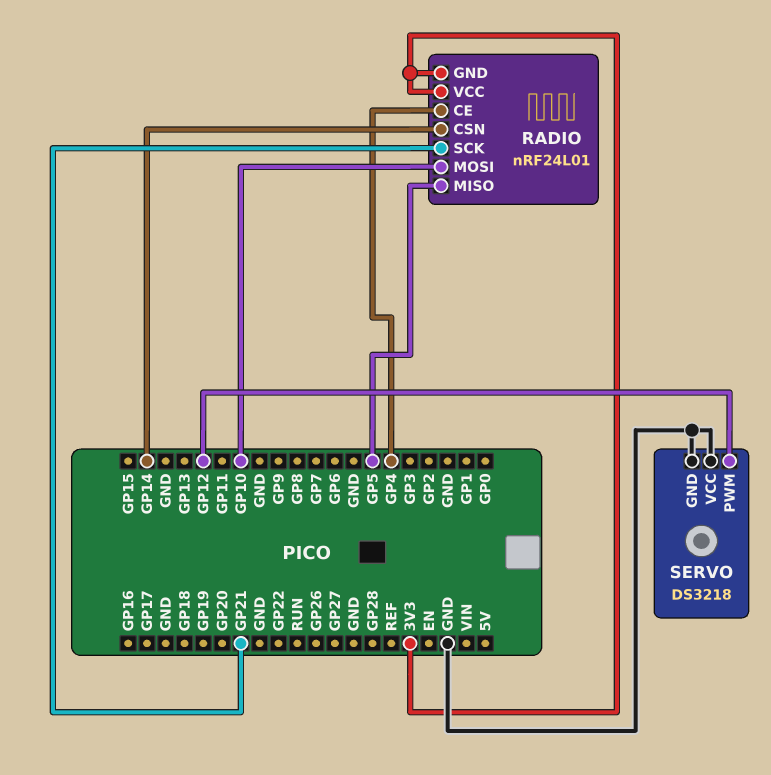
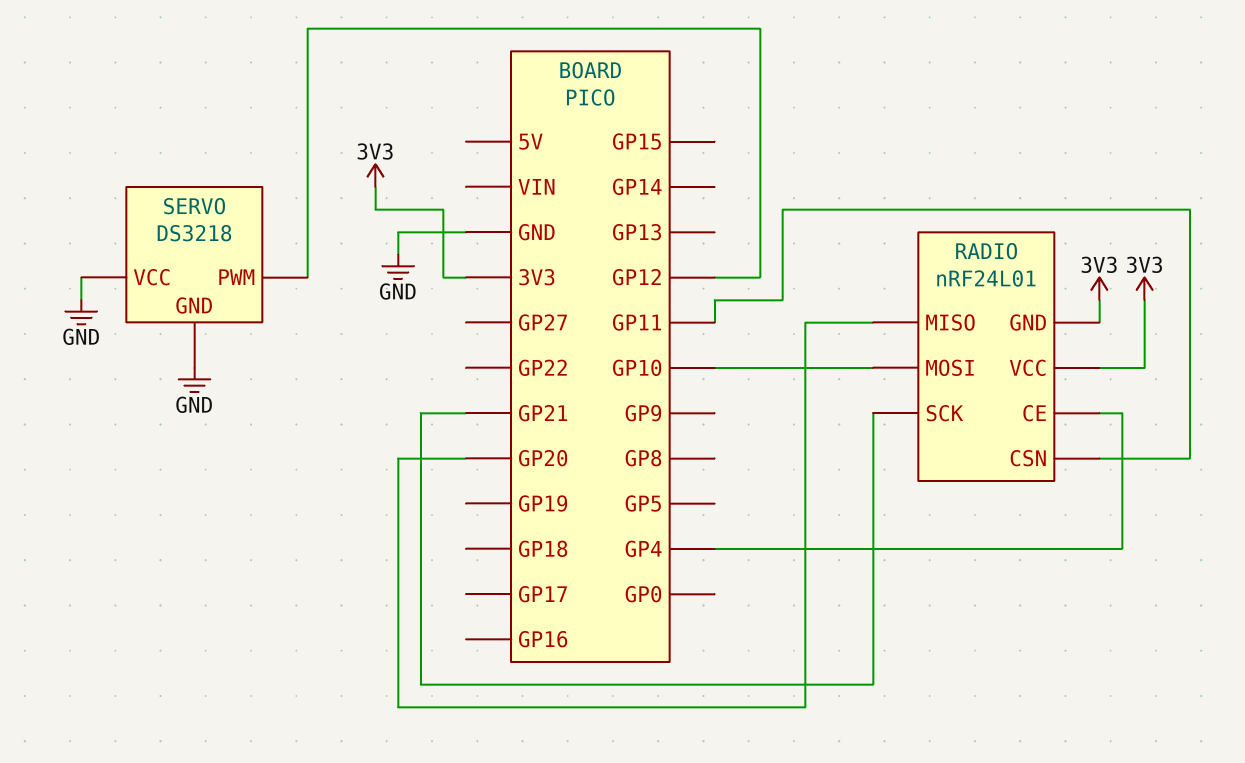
RADIO pin CSN: GP14 -> GP11
RADIO pin MISO: GP5 -> GP20

